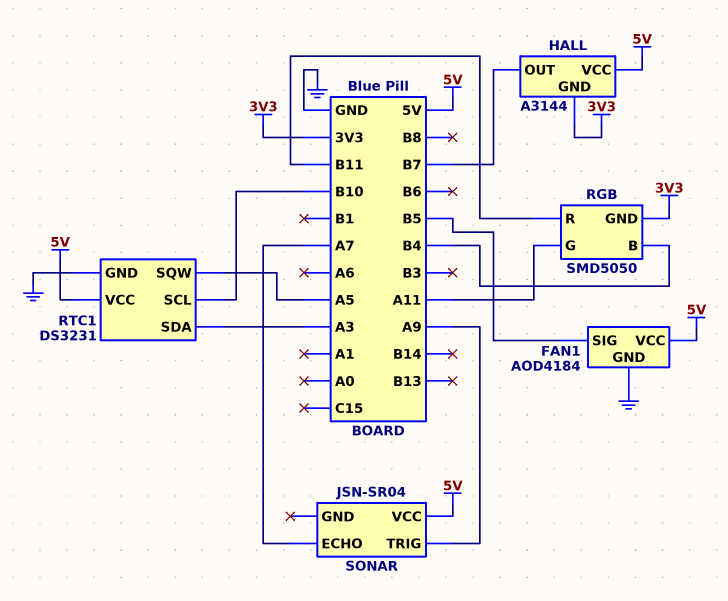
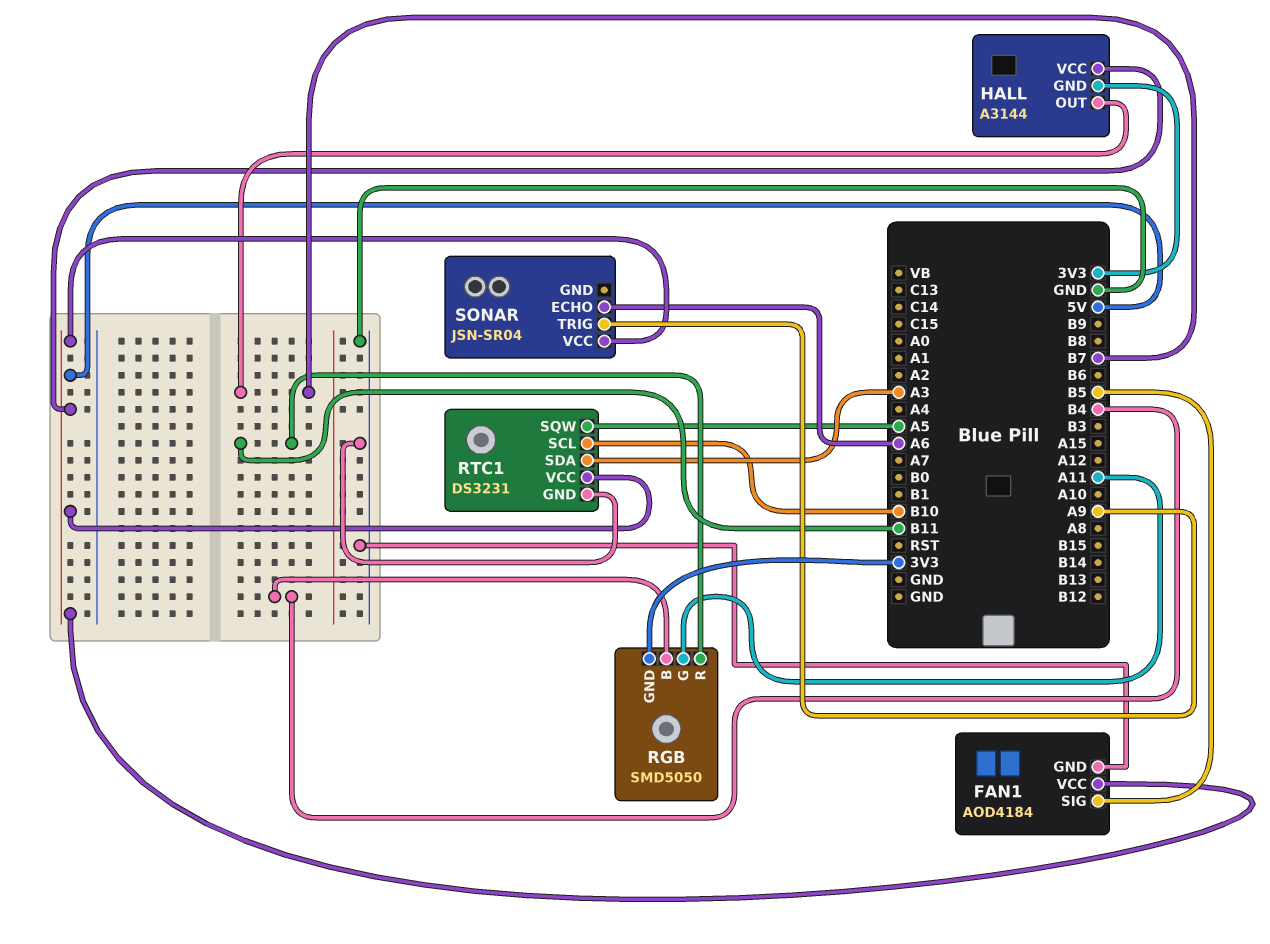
SONAR pin ECHO: A7 -> A6

